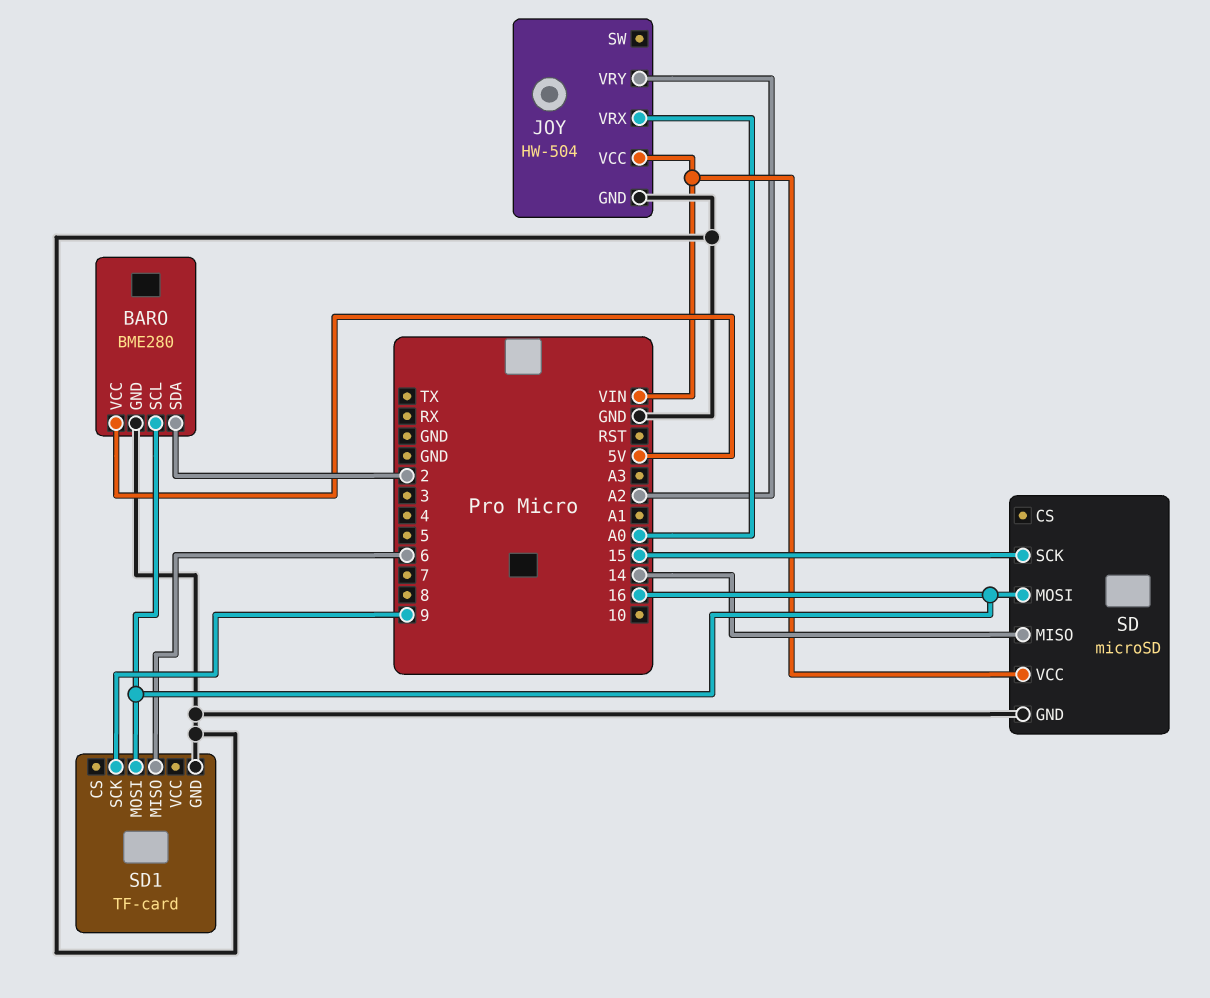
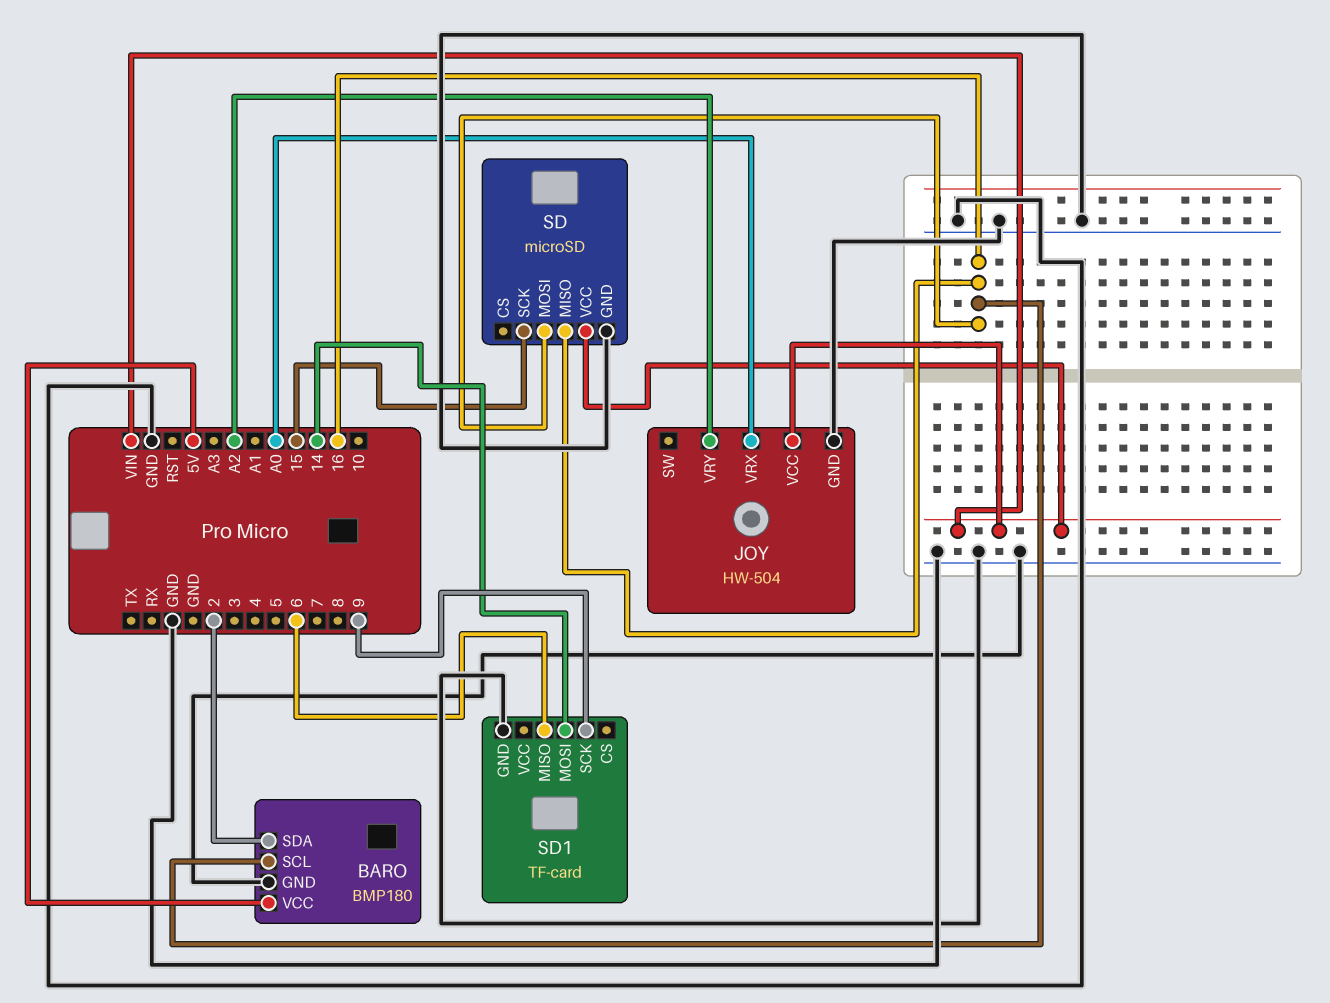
BARO: BME280 -> BMP180
SD pin MISO: 14 -> 16
SD1 pin MOSI: 16 -> 14

